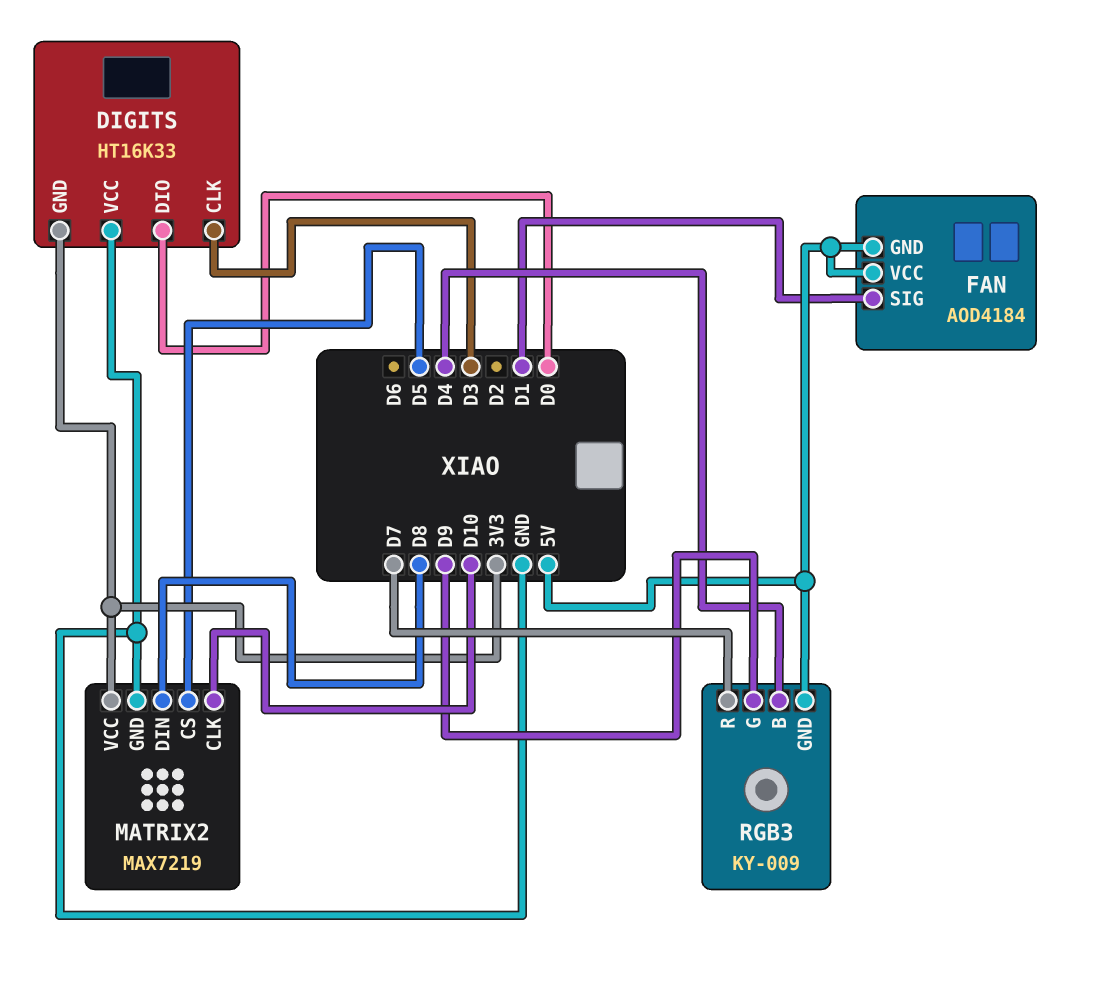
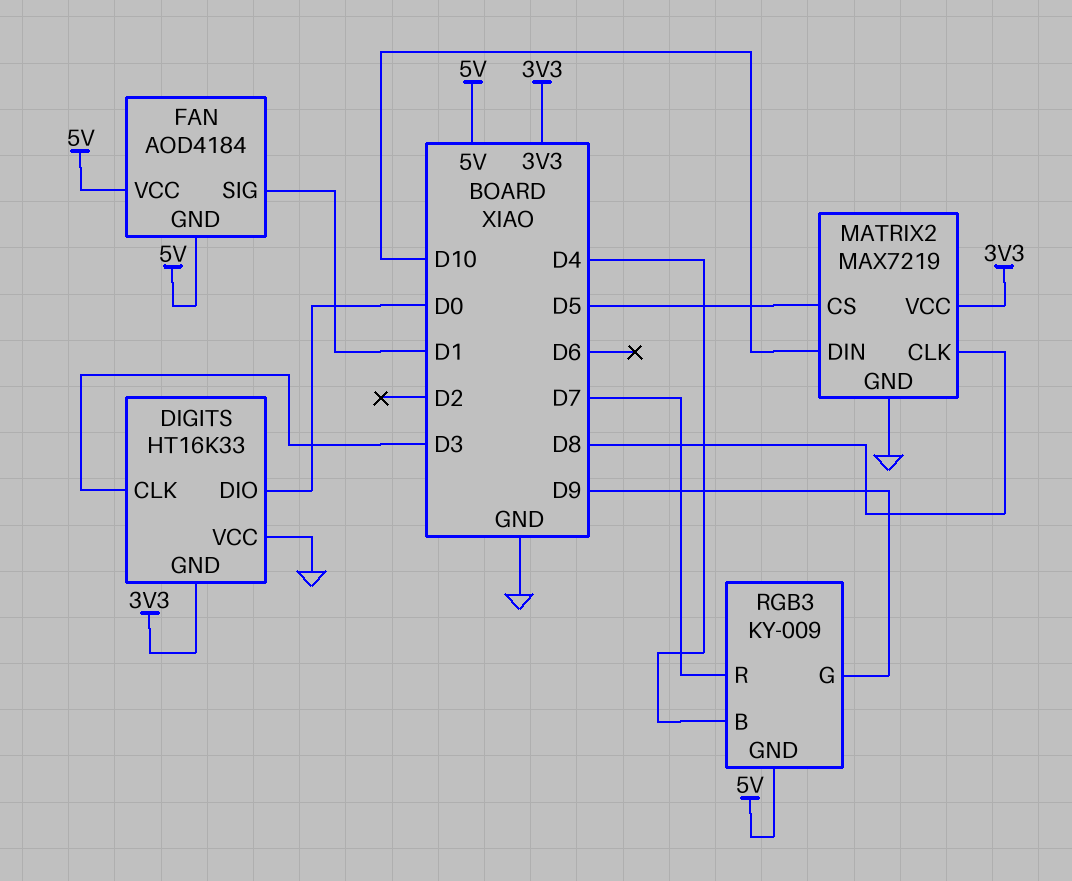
MATRIX2 pin CLK: D10 -> D8
MATRIX2 pin DIN: D8 -> D10

